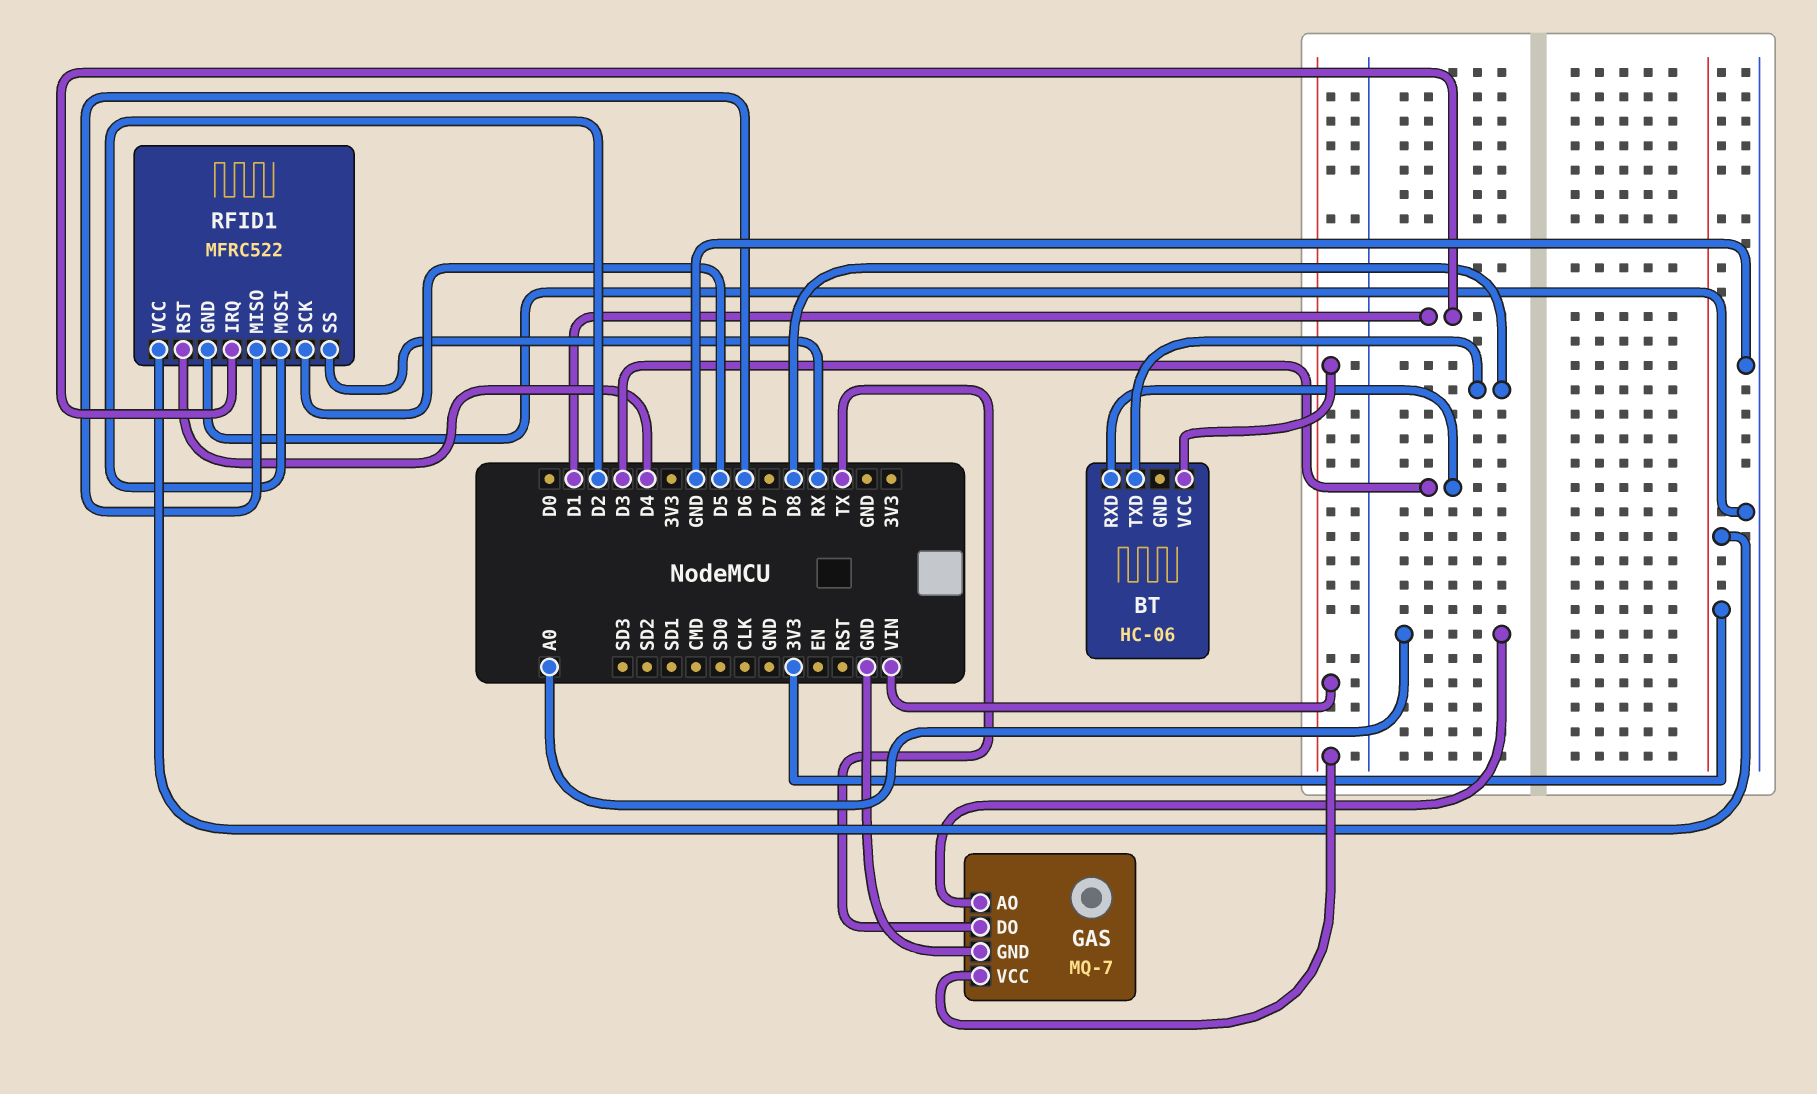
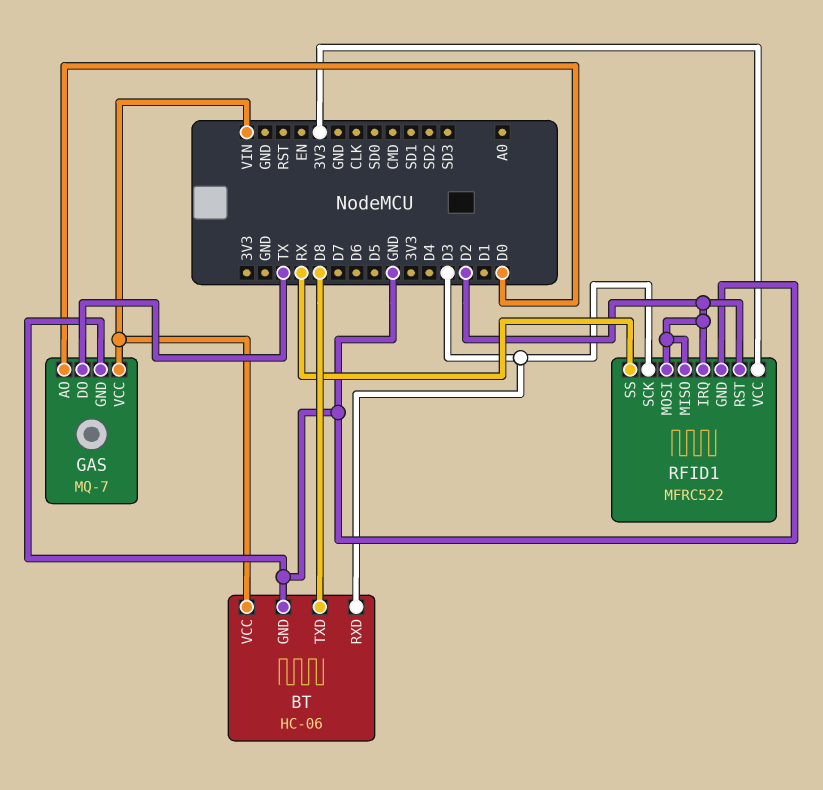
BT pin GND: none -> GND
GAS pin AO: A0 -> D0
RFID1 pin IRQ: D1 -> D2
RFID1 pin MISO: D6 -> D2
RFID1 pin RST: D4 -> D2
RFID1 pin SCK: D5 -> D3

